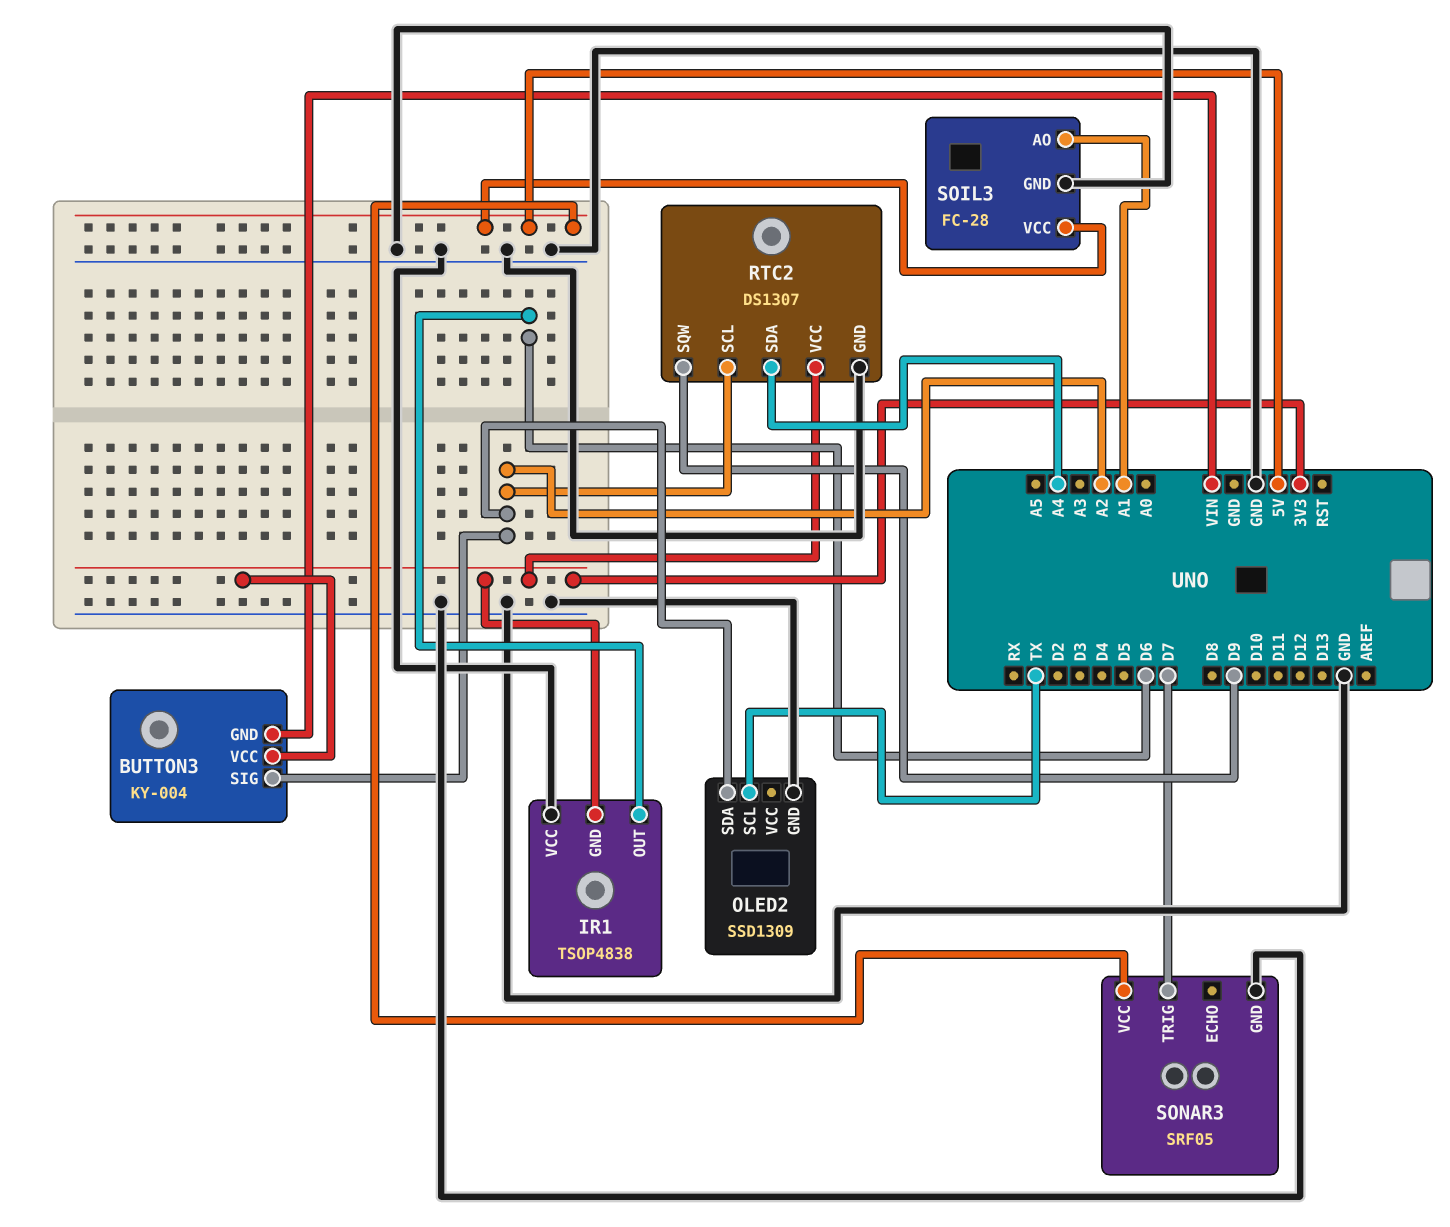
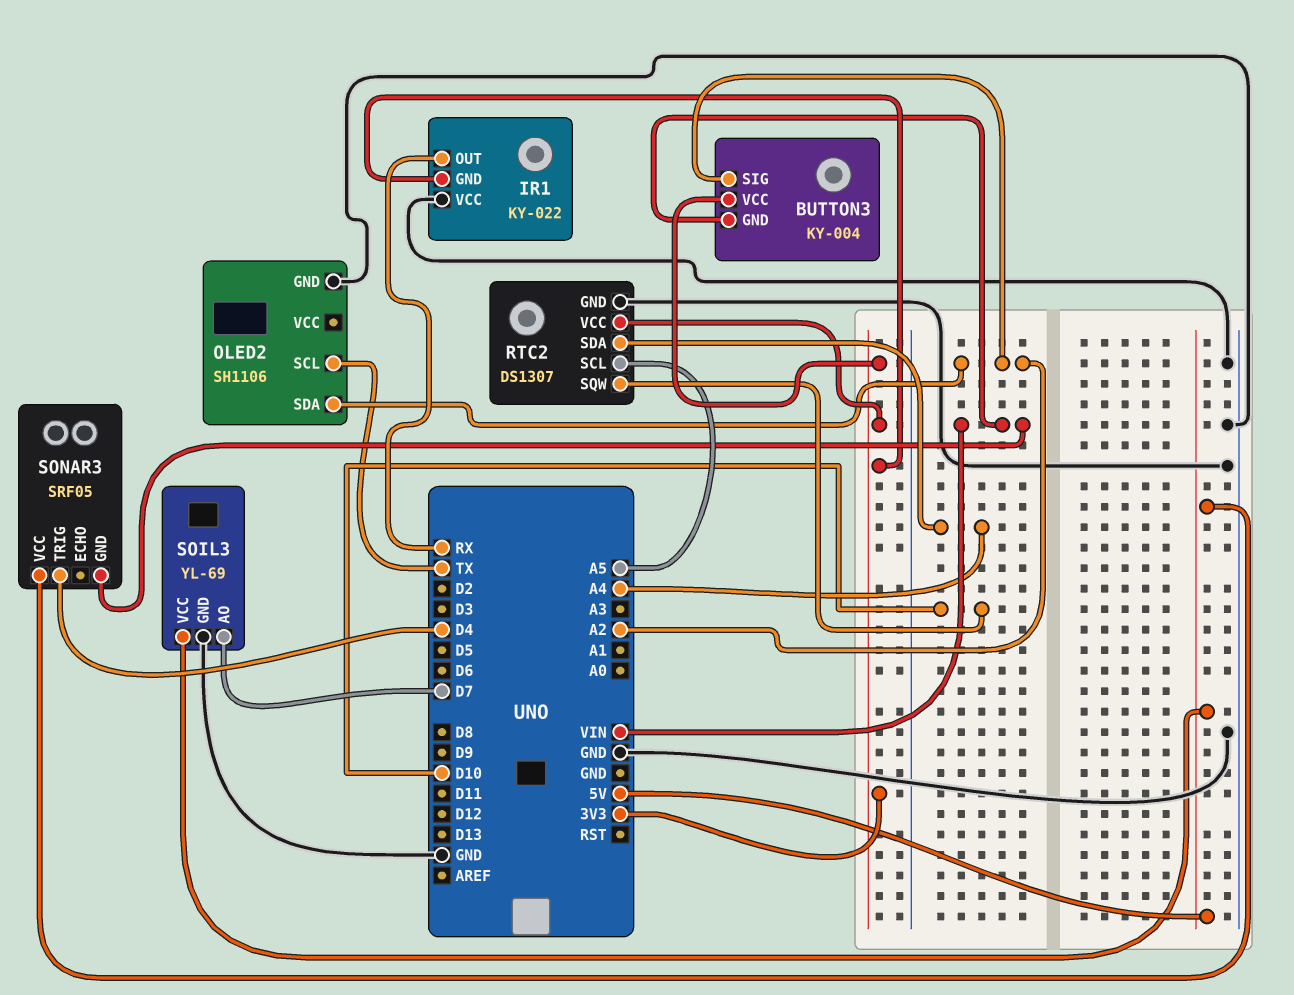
IR1: TSOP4838 -> KY-022
IR1 pin OUT: D6 -> RX
OLED2: SSD1309 -> SH1106
RTC2 pin SCL: A2 -> A5
RTC2 pin SQW: D9 -> D10
SOIL3: FC-28 -> YL-69
SOIL3 pin AO: A1 -> D7
SONAR3 pin GND: GND -> VIN
SONAR3 pin TRIG: D7 -> D4

